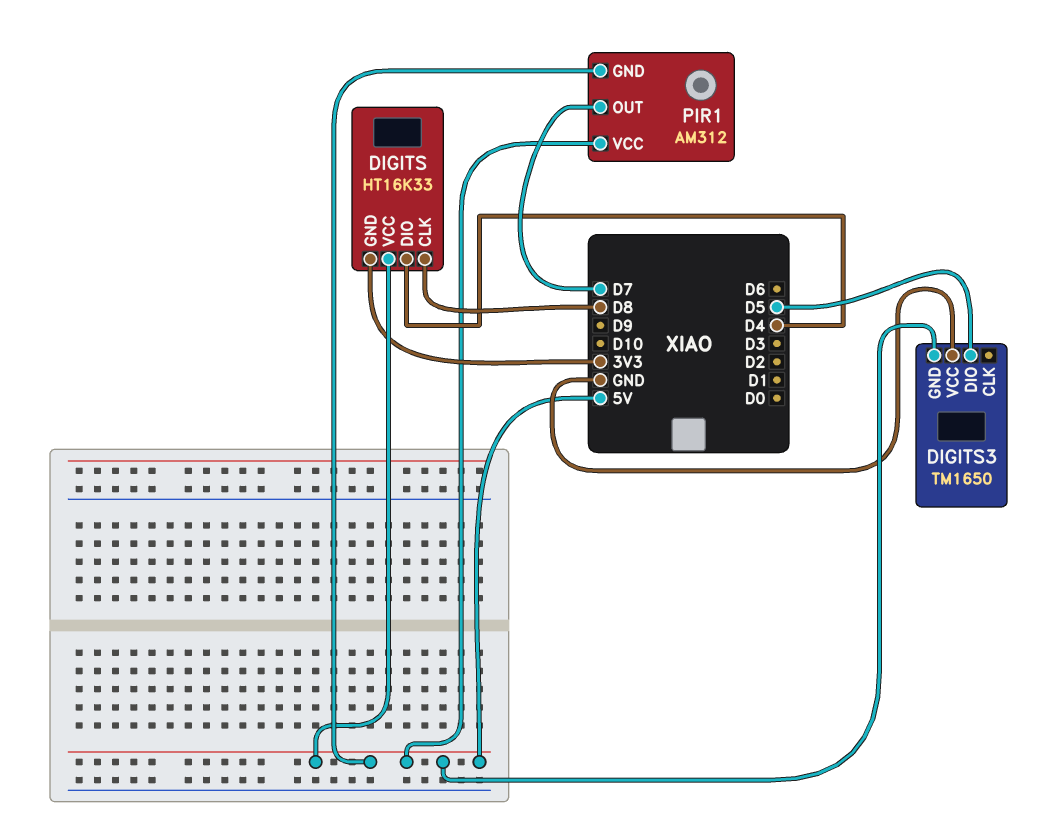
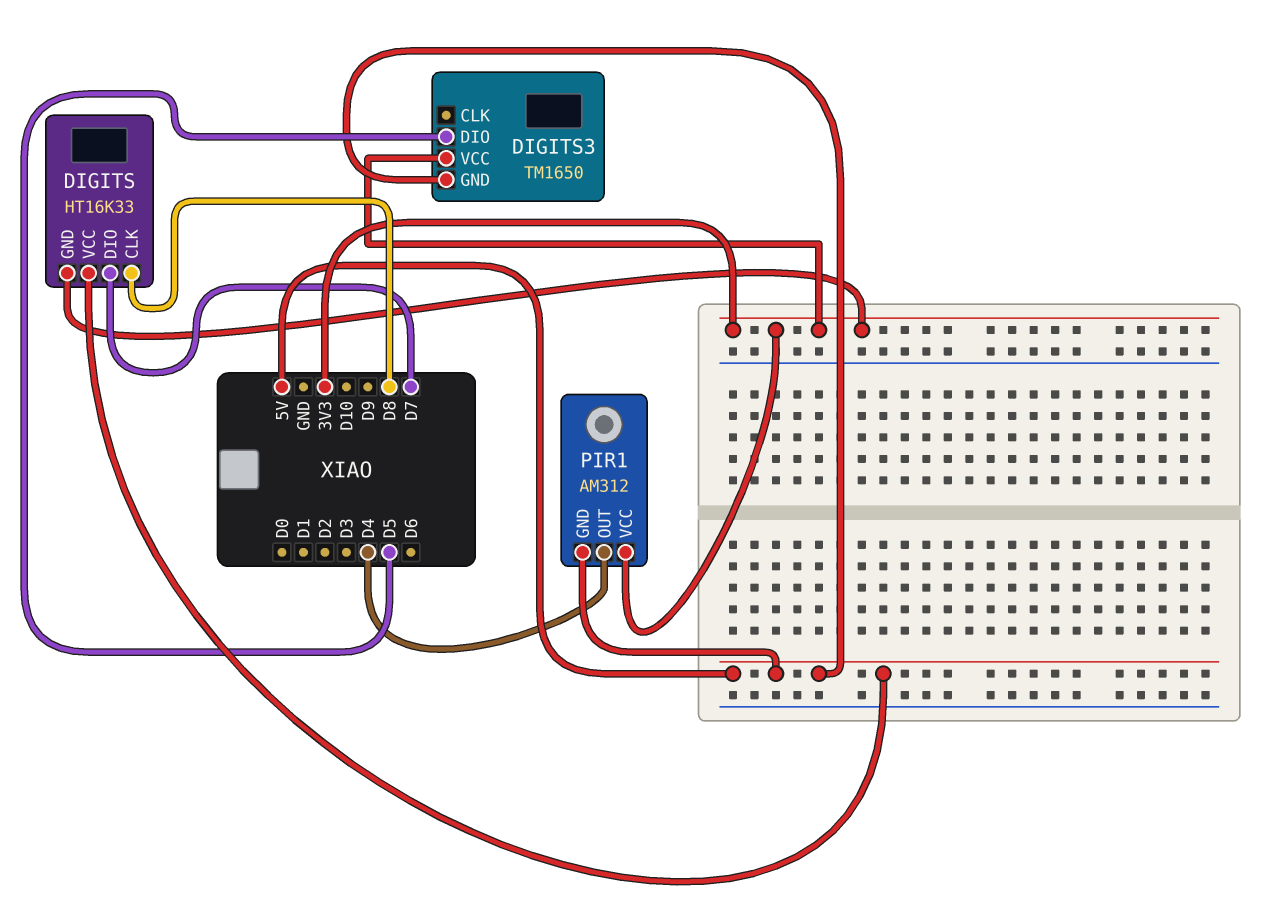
DIGITS pin DIO: D4 -> D7
DIGITS3 pin VCC: GND -> 3V3
PIR1 pin OUT: D7 -> D4
PIR1 pin VCC: 5V -> 3V3

